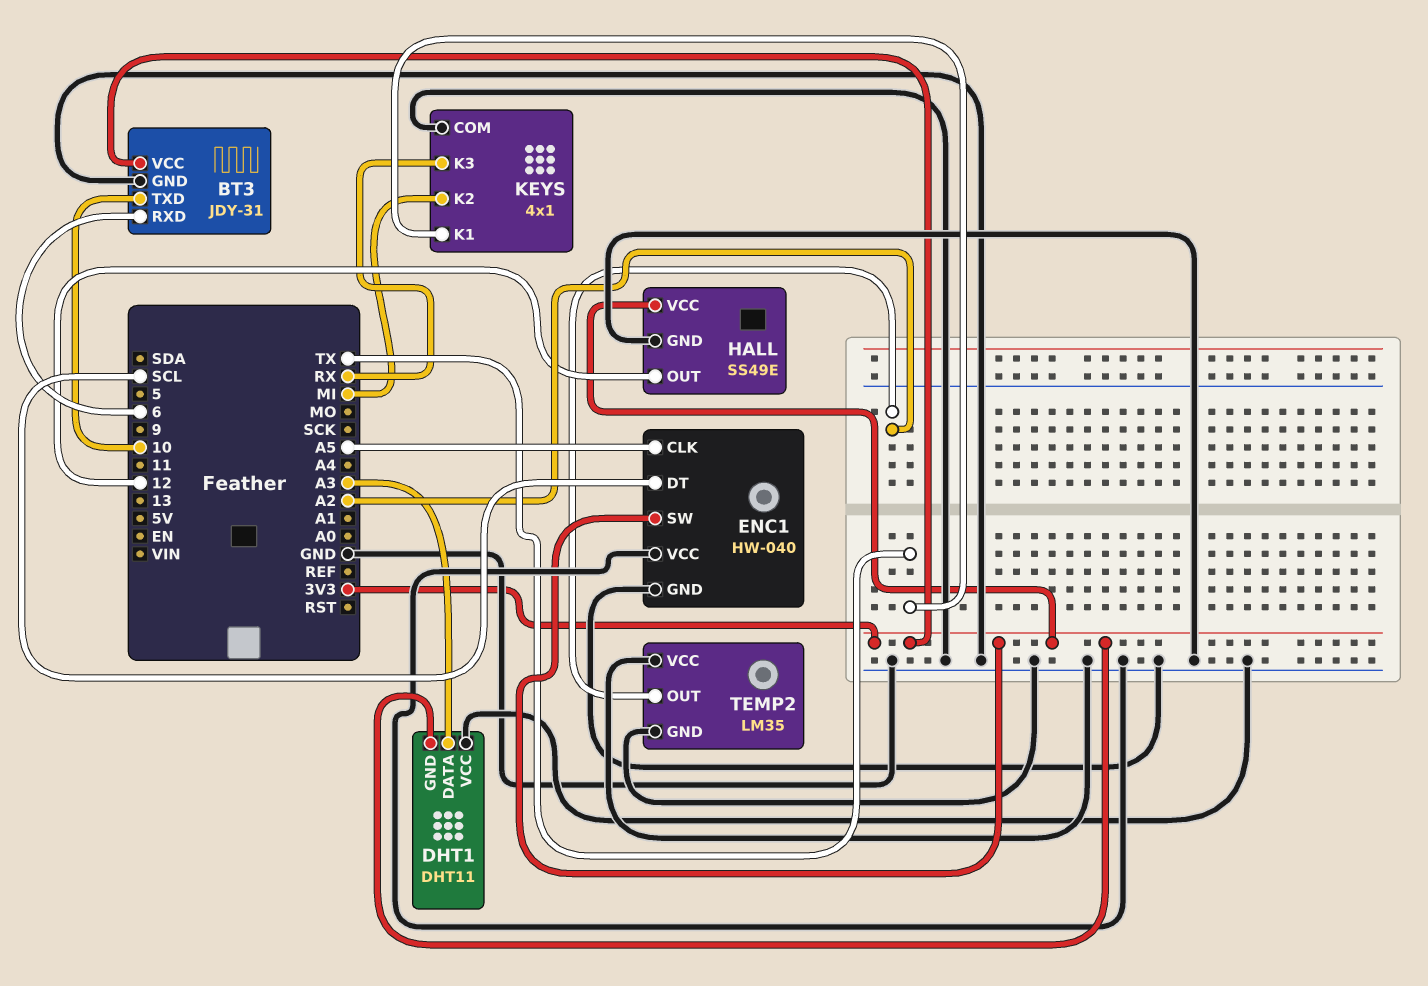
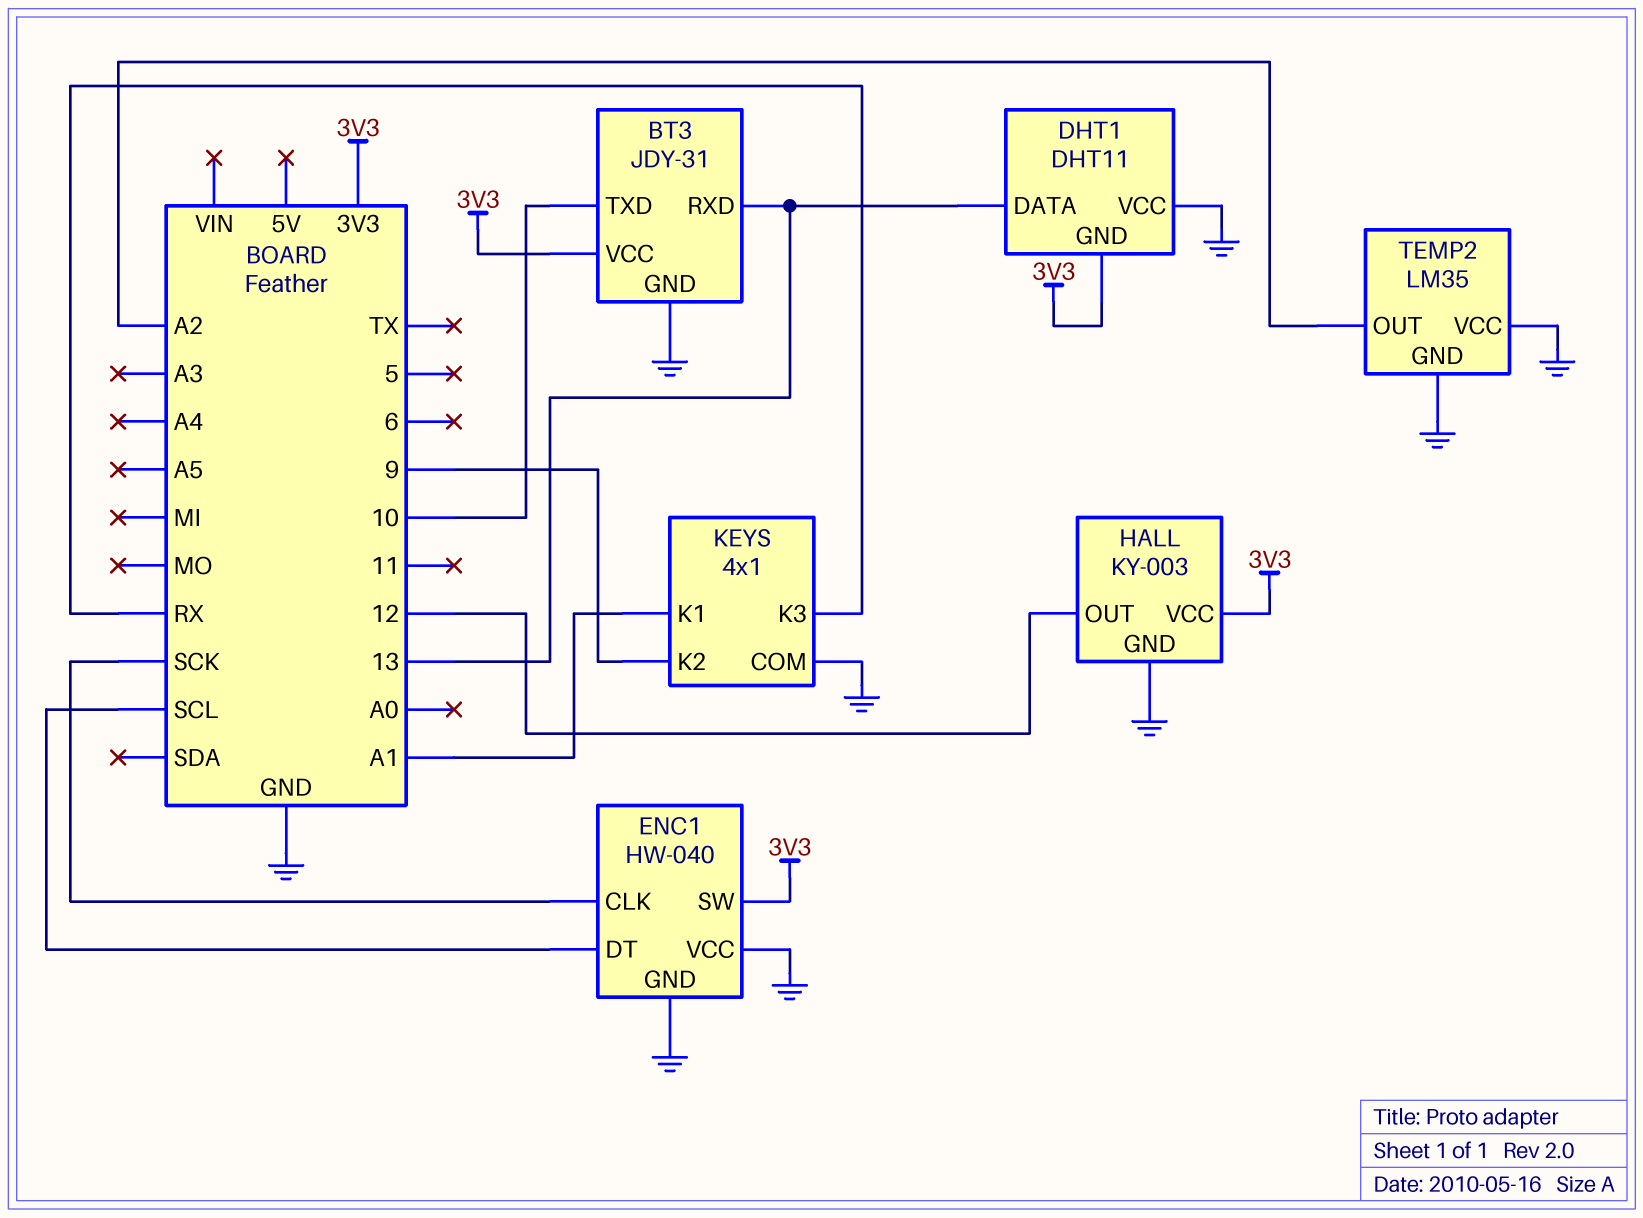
BT3 pin RXD: 6 -> 13
DHT1 pin DATA: A3 -> 13
ENC1 pin CLK: A5 -> SCK
HALL: SS49E -> KY-003
KEYS pin K1: TX -> A1
KEYS pin K2: MI -> 9

